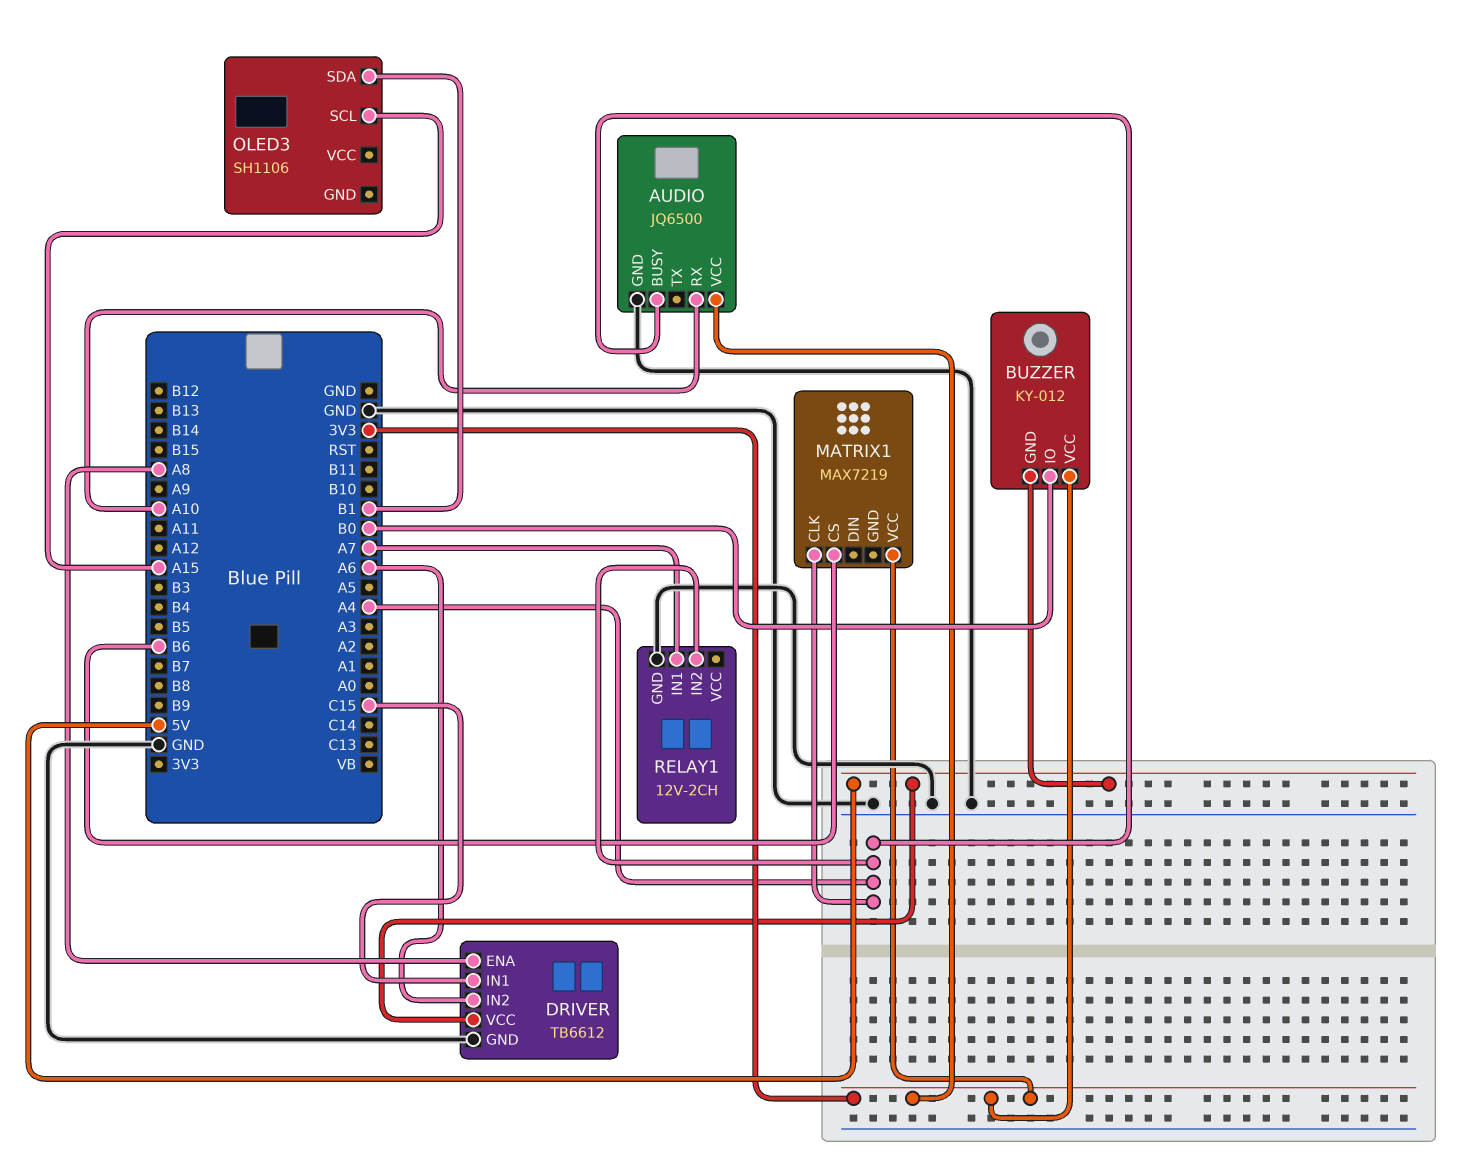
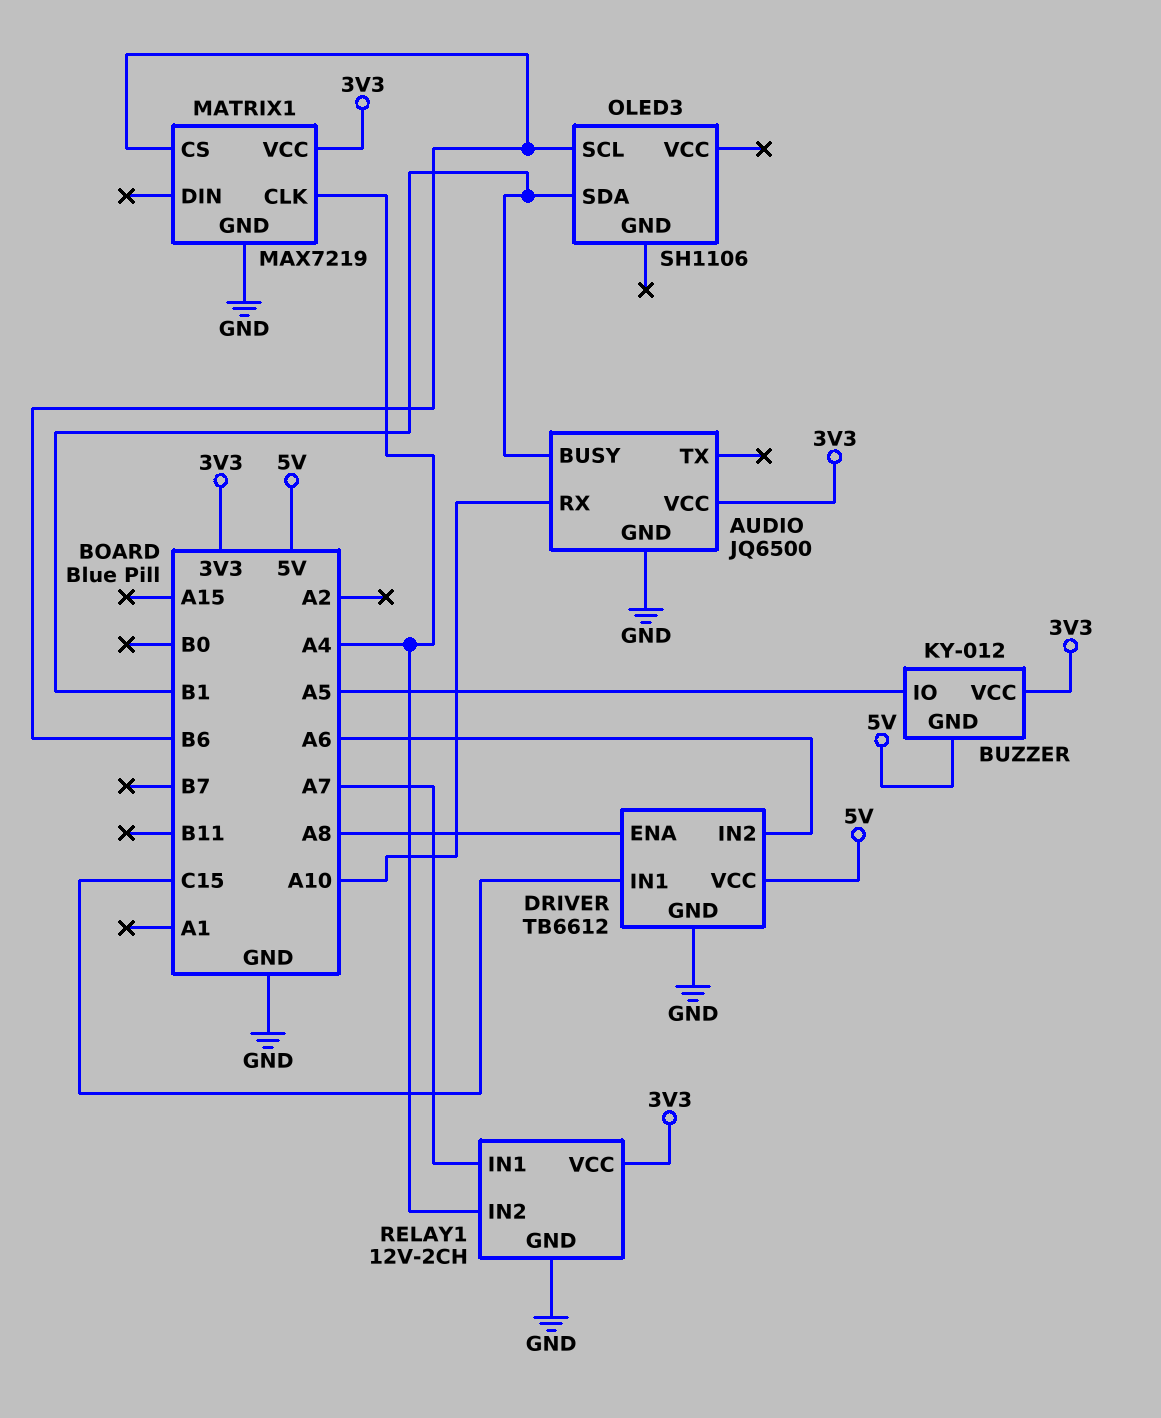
AUDIO pin BUSY: A4 -> B1
BUZZER pin IO: B0 -> A5
MATRIX1 pin GND: none -> GND
OLED3 pin SCL: A15 -> B6
RELAY1 pin VCC: none -> 3V3

